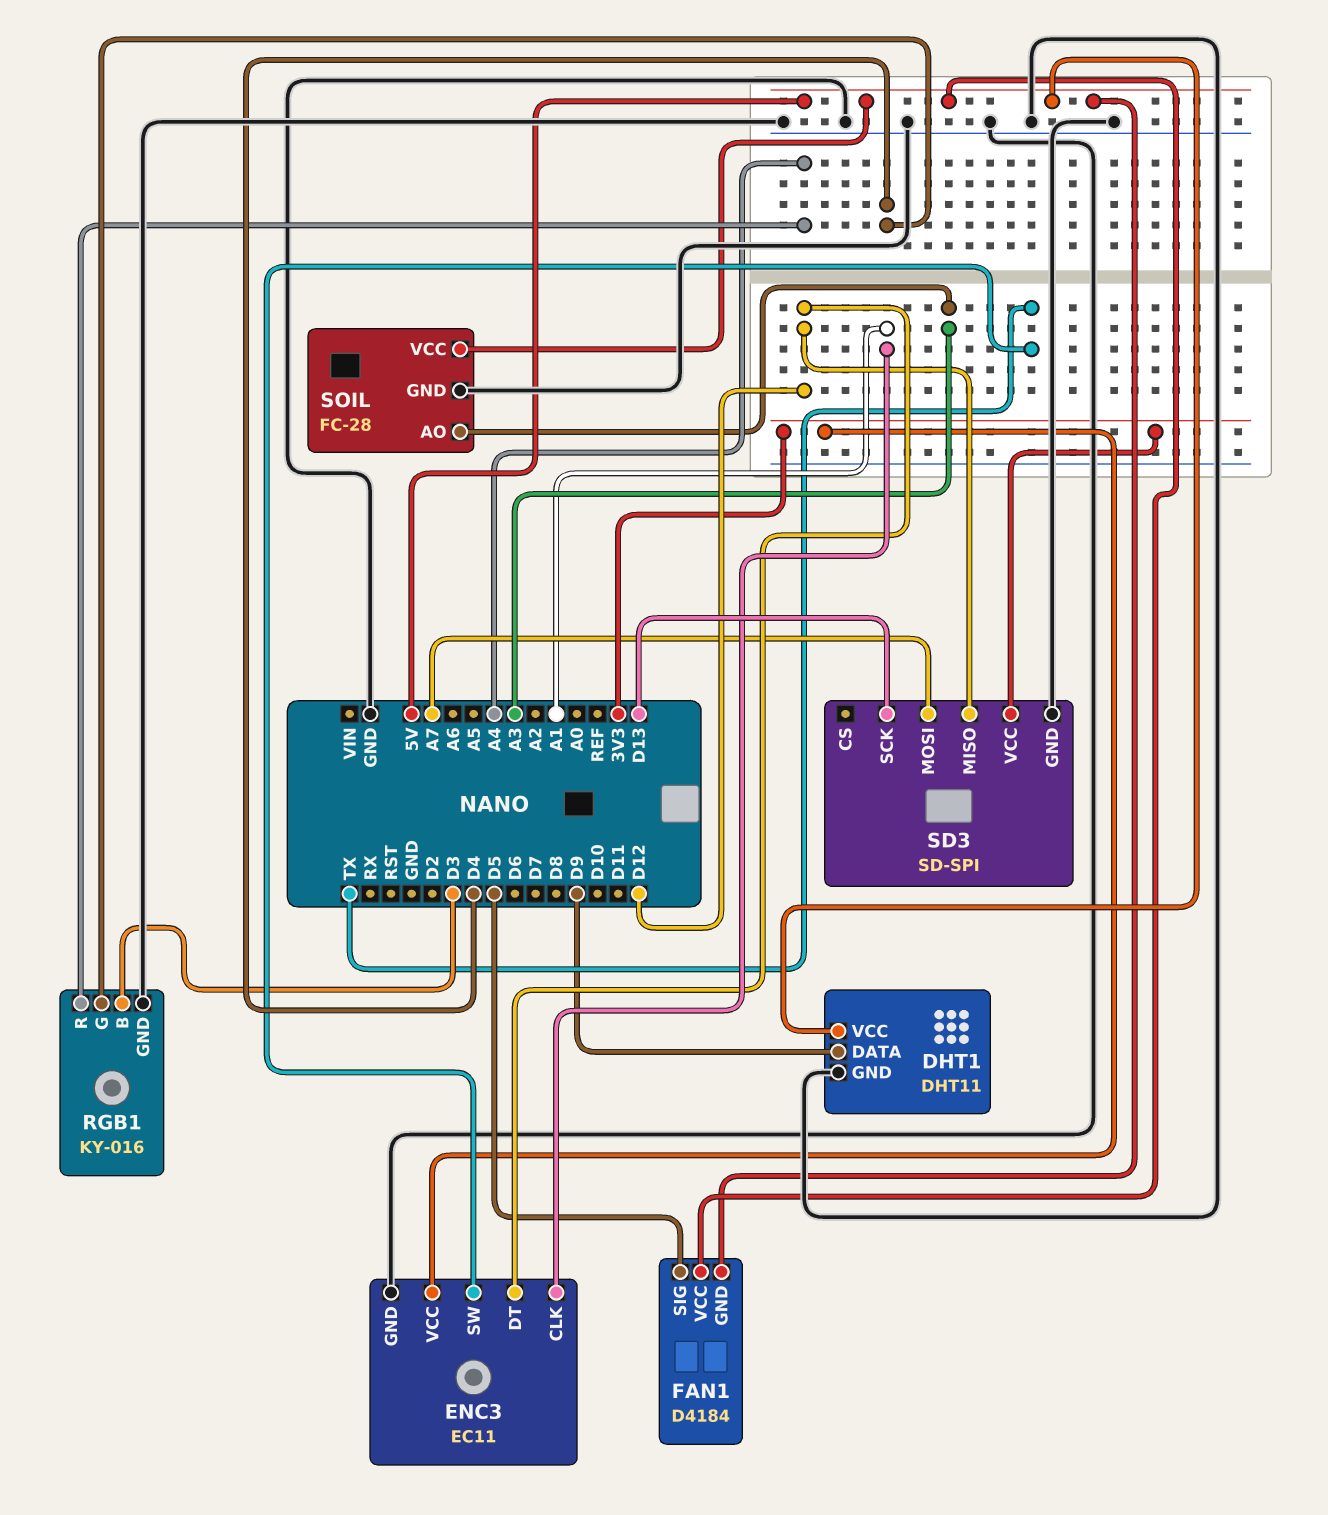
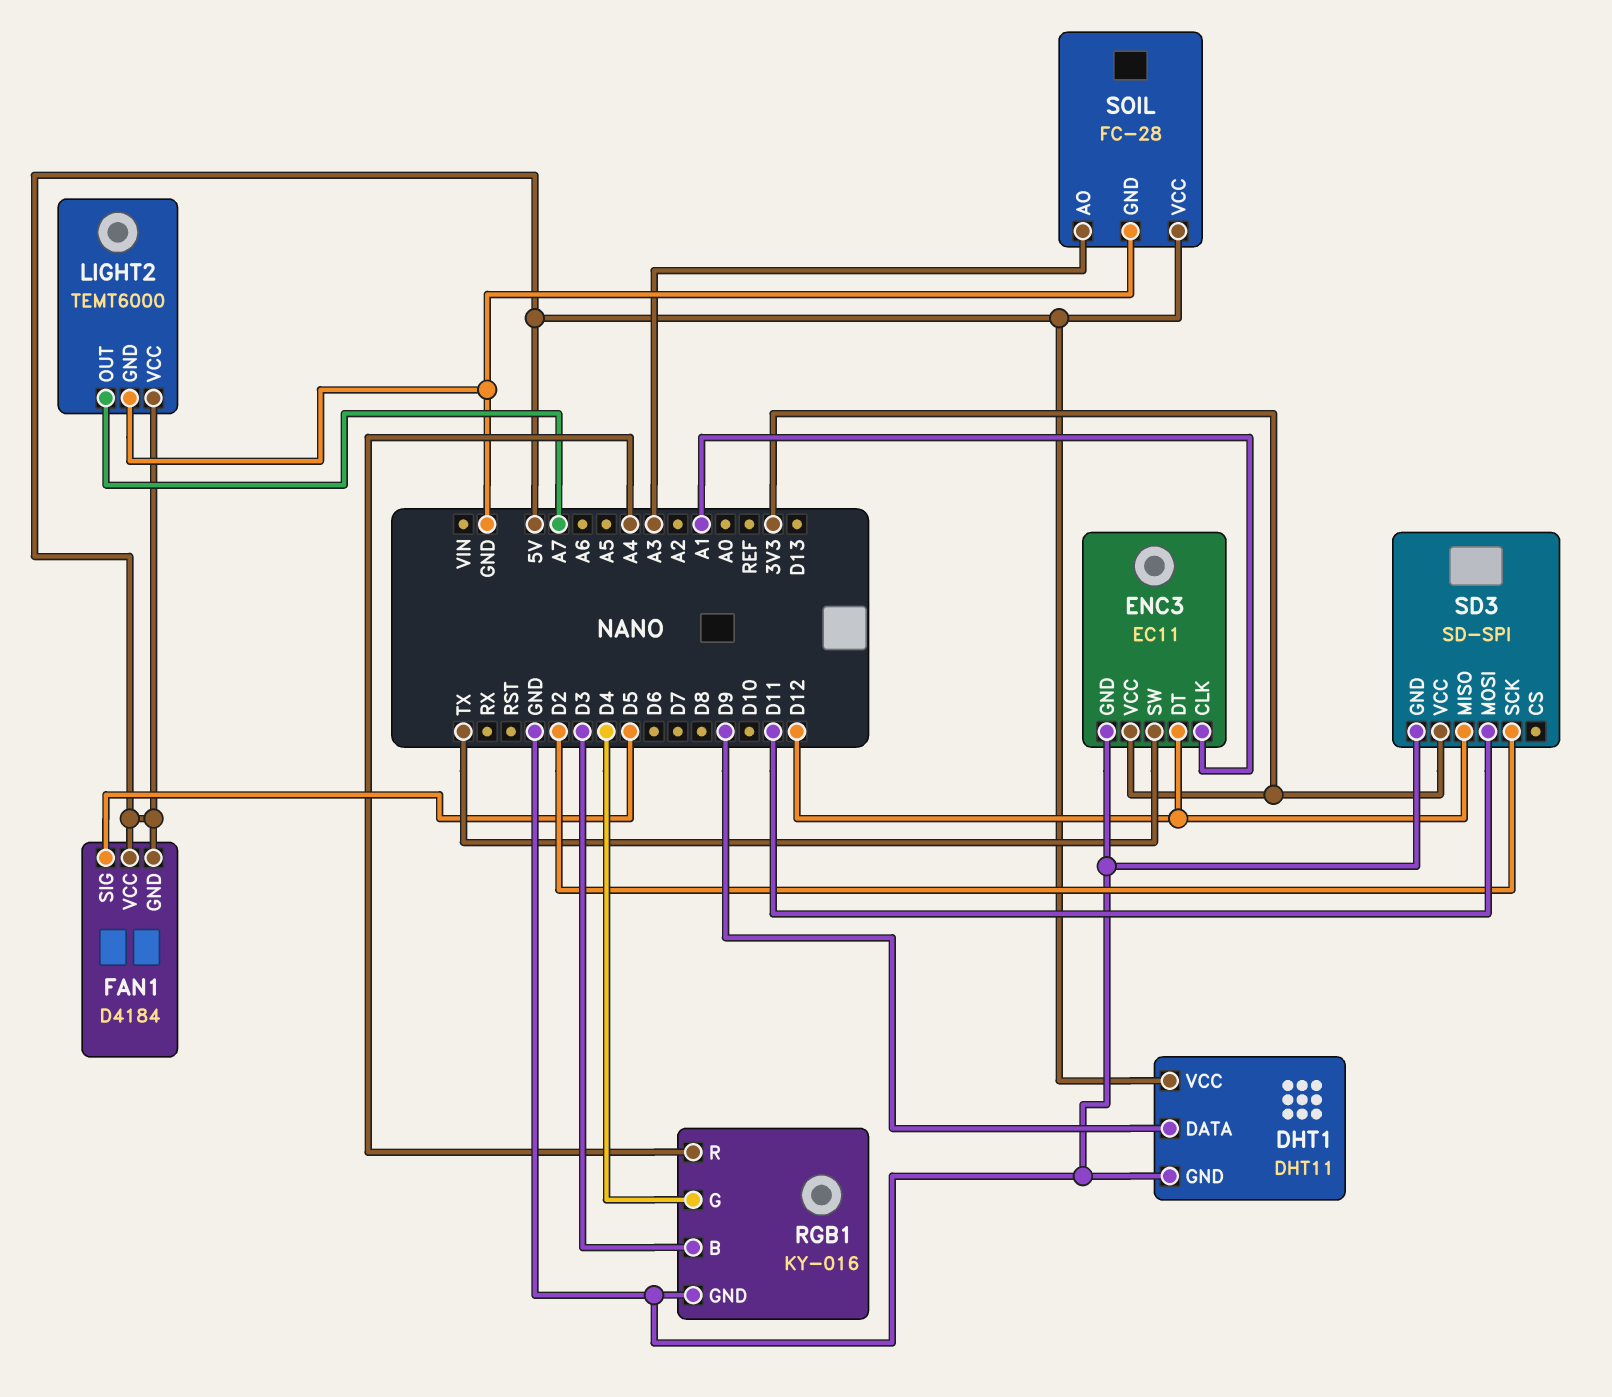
LIGHT2: none -> TEMT6000
LIGHT2 pin GND: none -> GND
LIGHT2 pin OUT: none -> A7
LIGHT2 pin VCC: none -> 5V
SD3 pin MOSI: A7 -> D11
SD3 pin SCK: D13 -> D2

